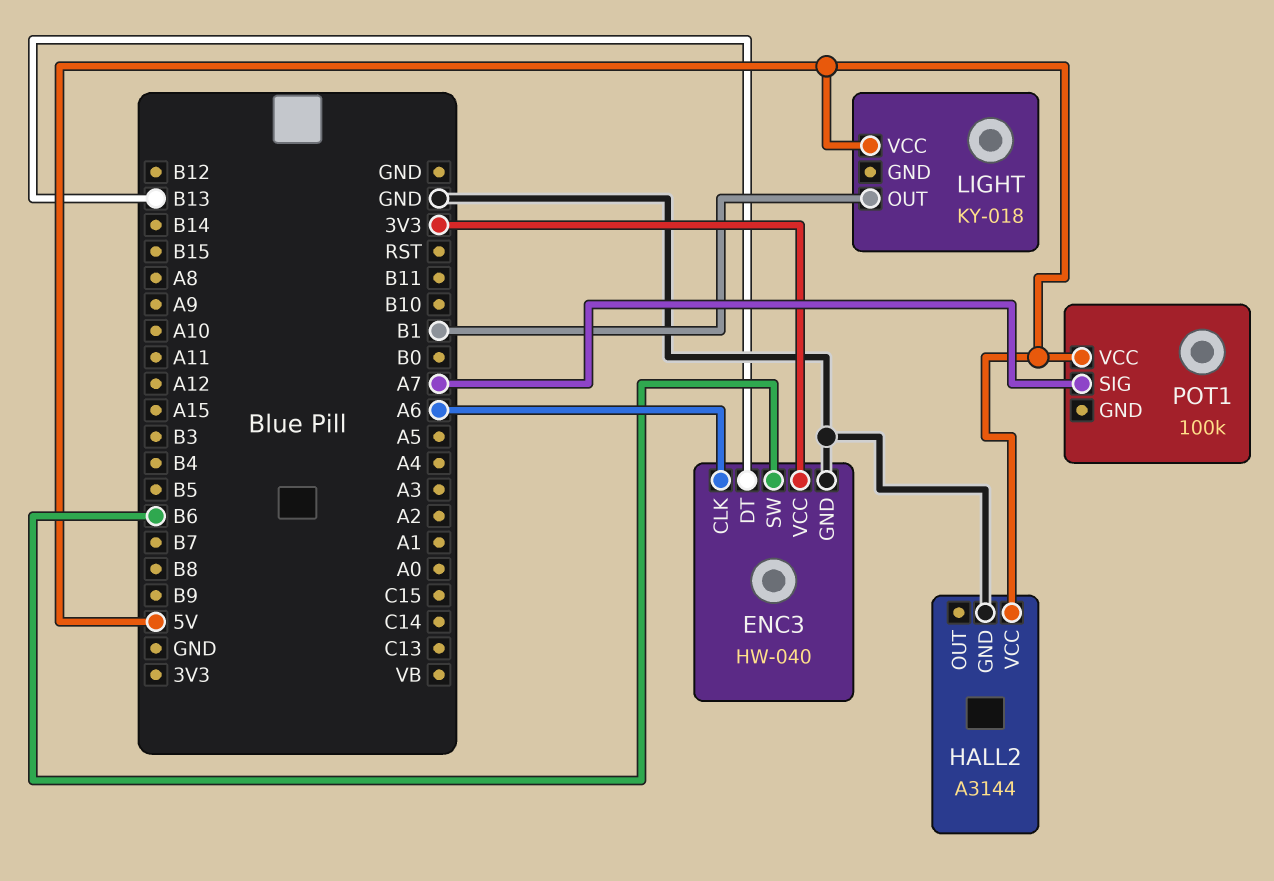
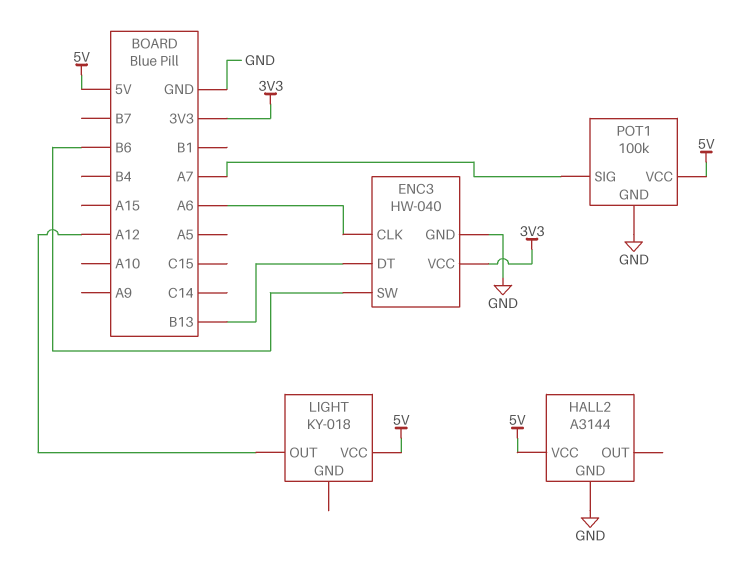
LIGHT pin OUT: B1 -> A12
POT1 pin GND: none -> GND

